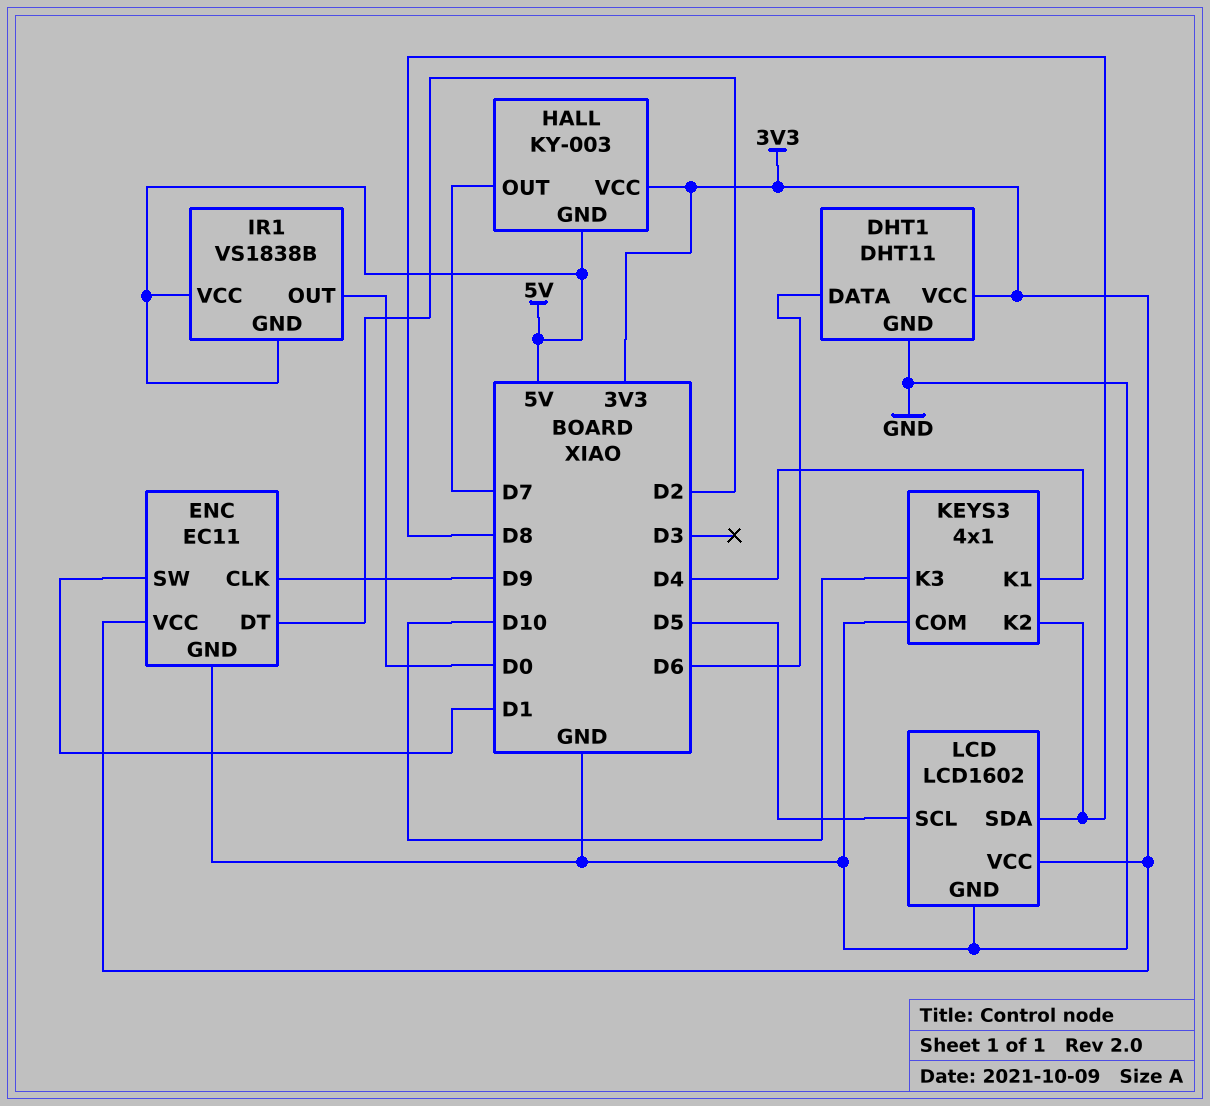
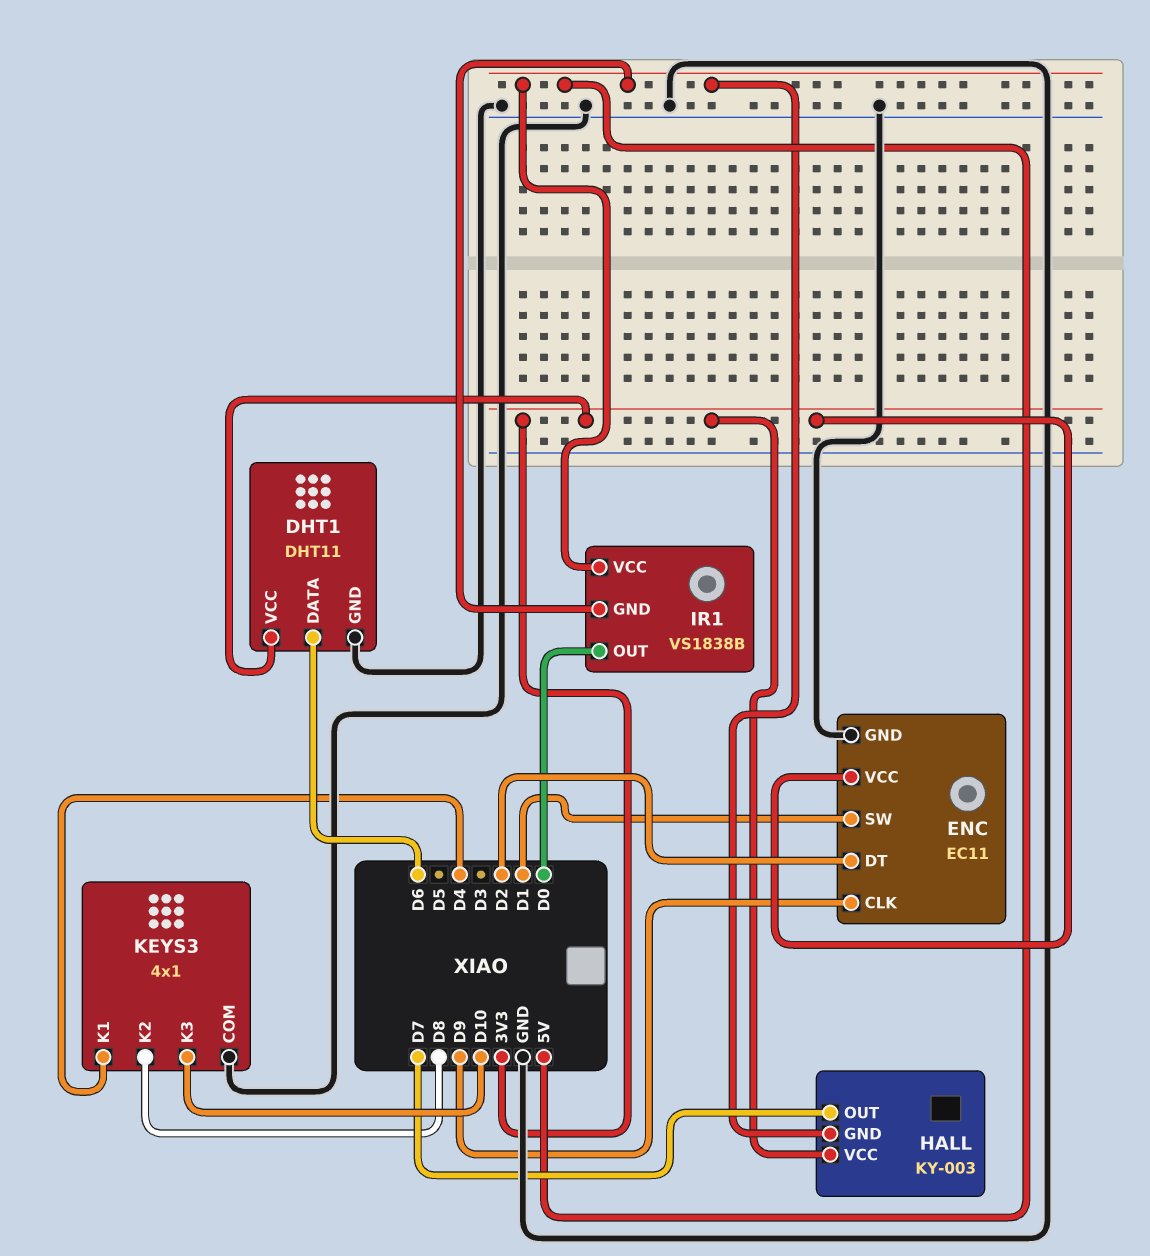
LCD: LCD1602 -> none
LCD pin GND: GND -> none
LCD pin SCL: D5 -> none
LCD pin SDA: D8 -> none
LCD pin VCC: 3V3 -> none

